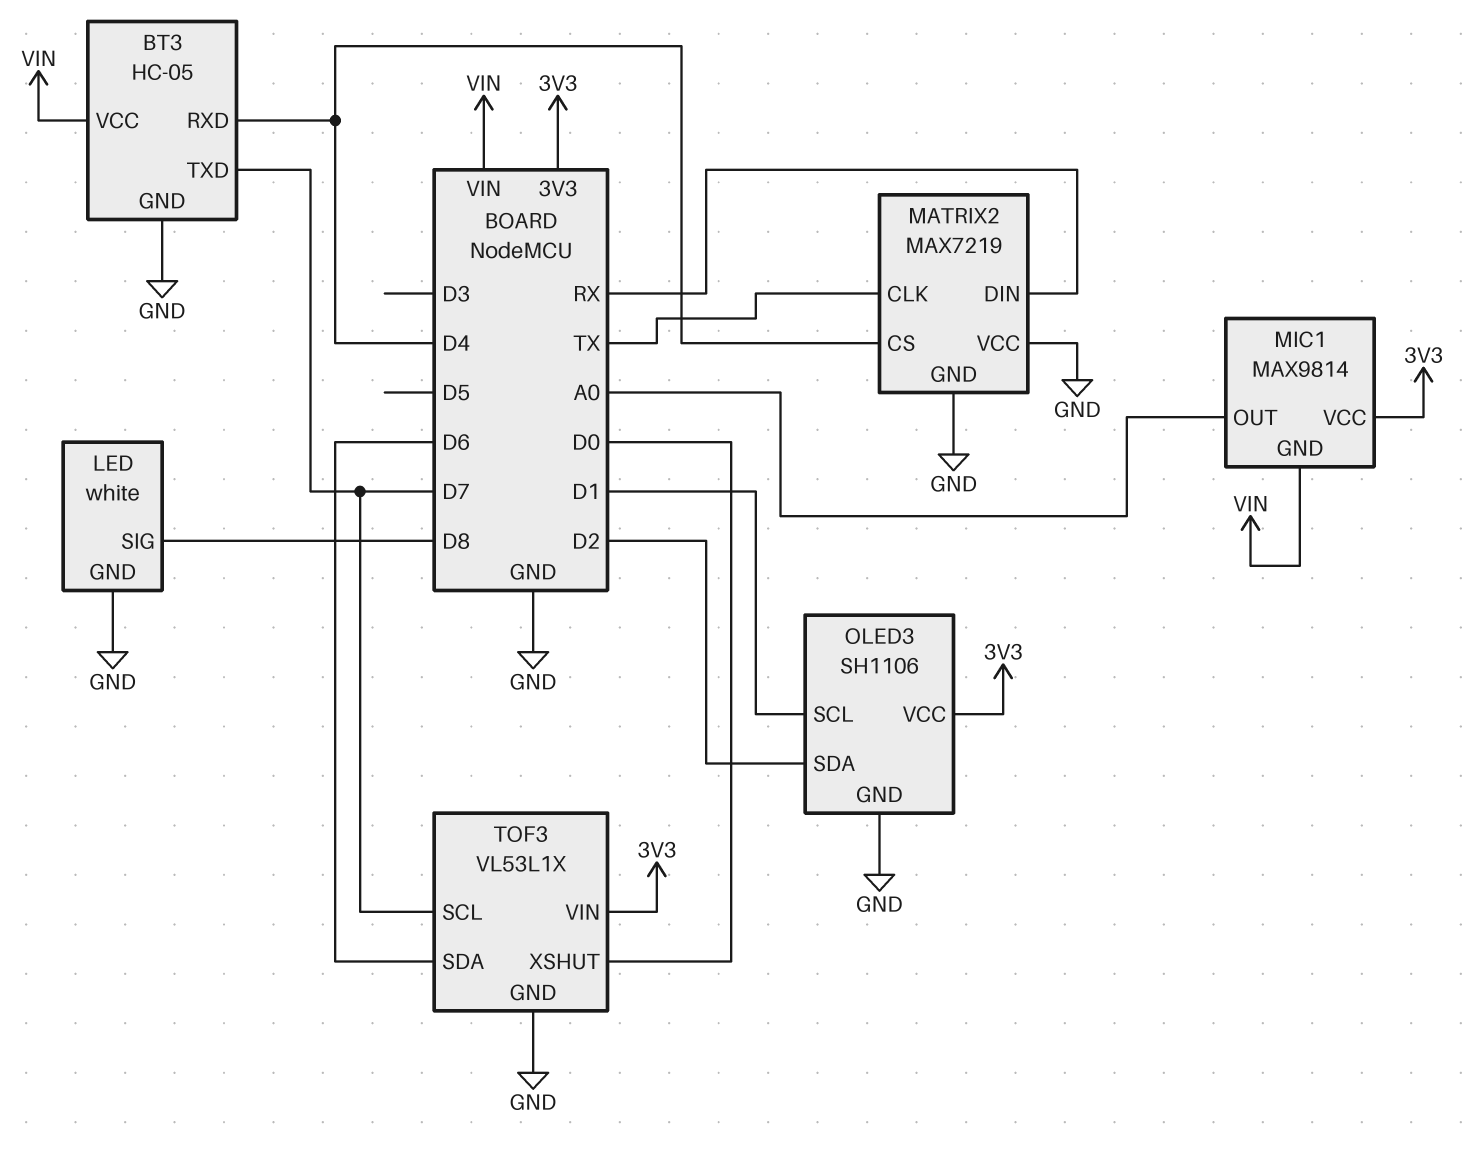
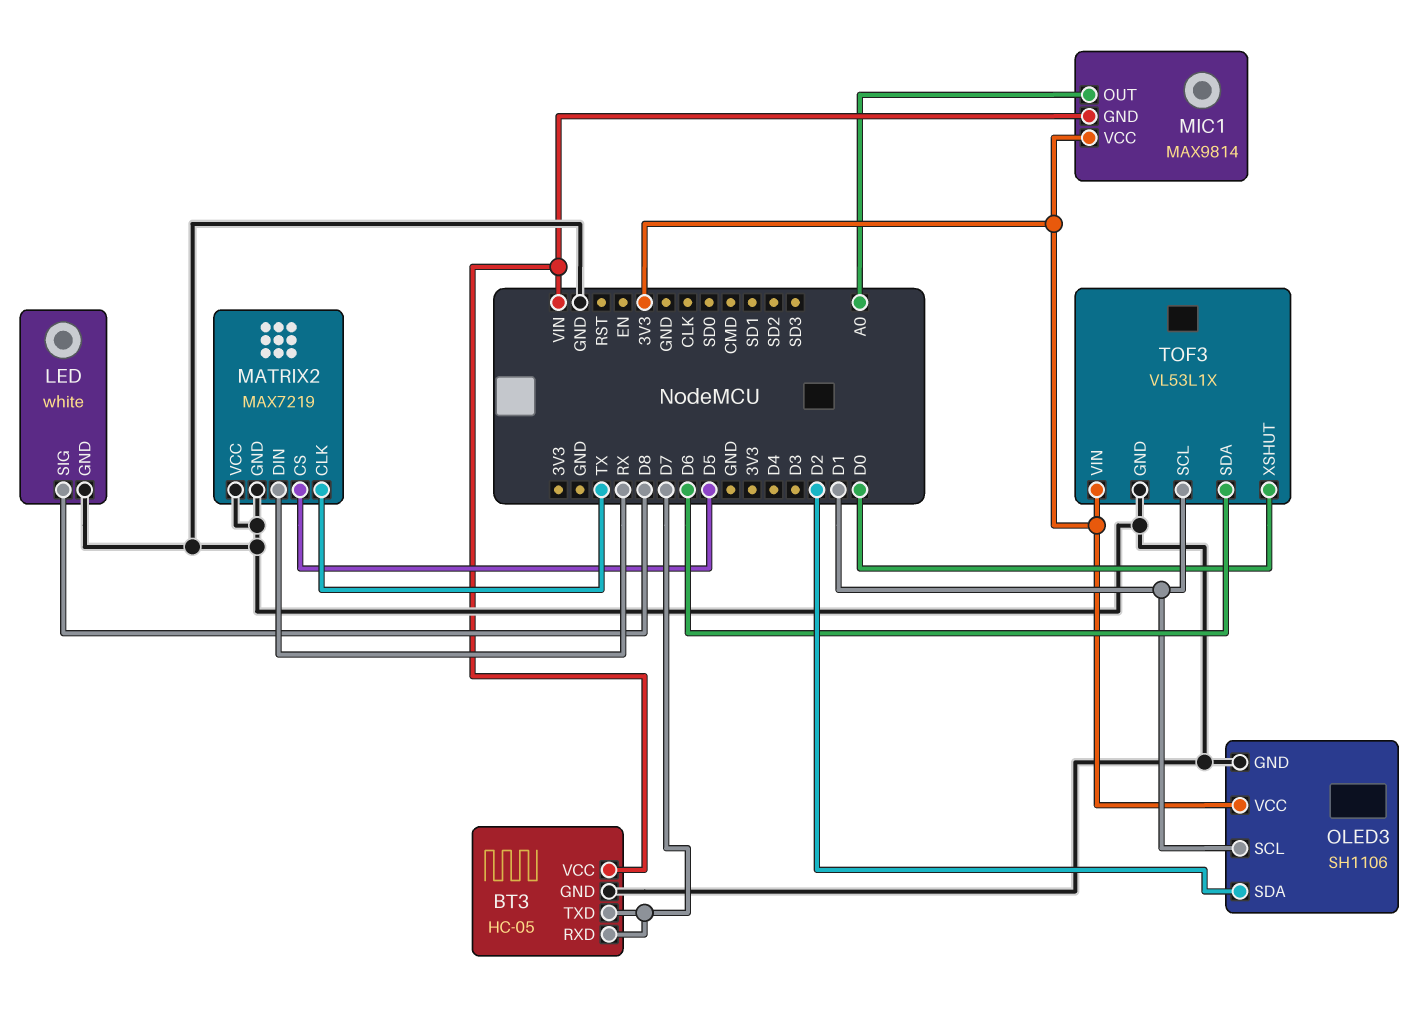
BT3 pin RXD: D4 -> D7
MATRIX2 pin CS: D4 -> D5
TOF3 pin SCL: D7 -> D1

